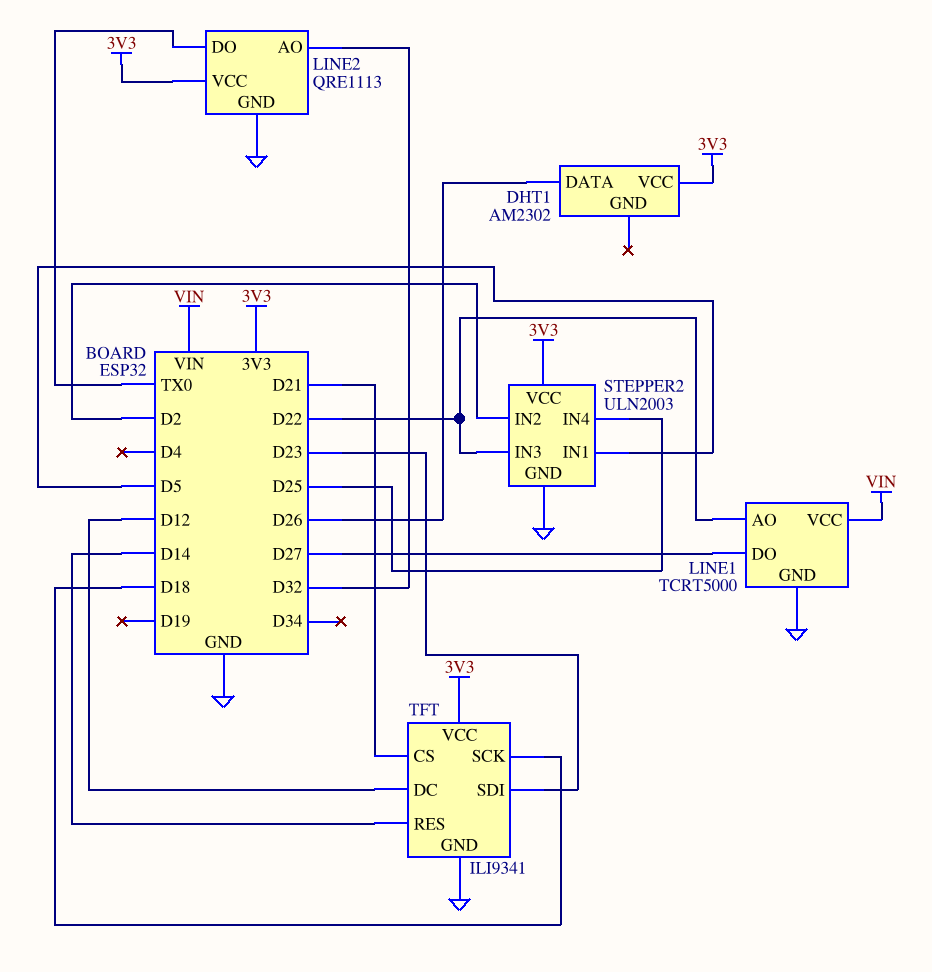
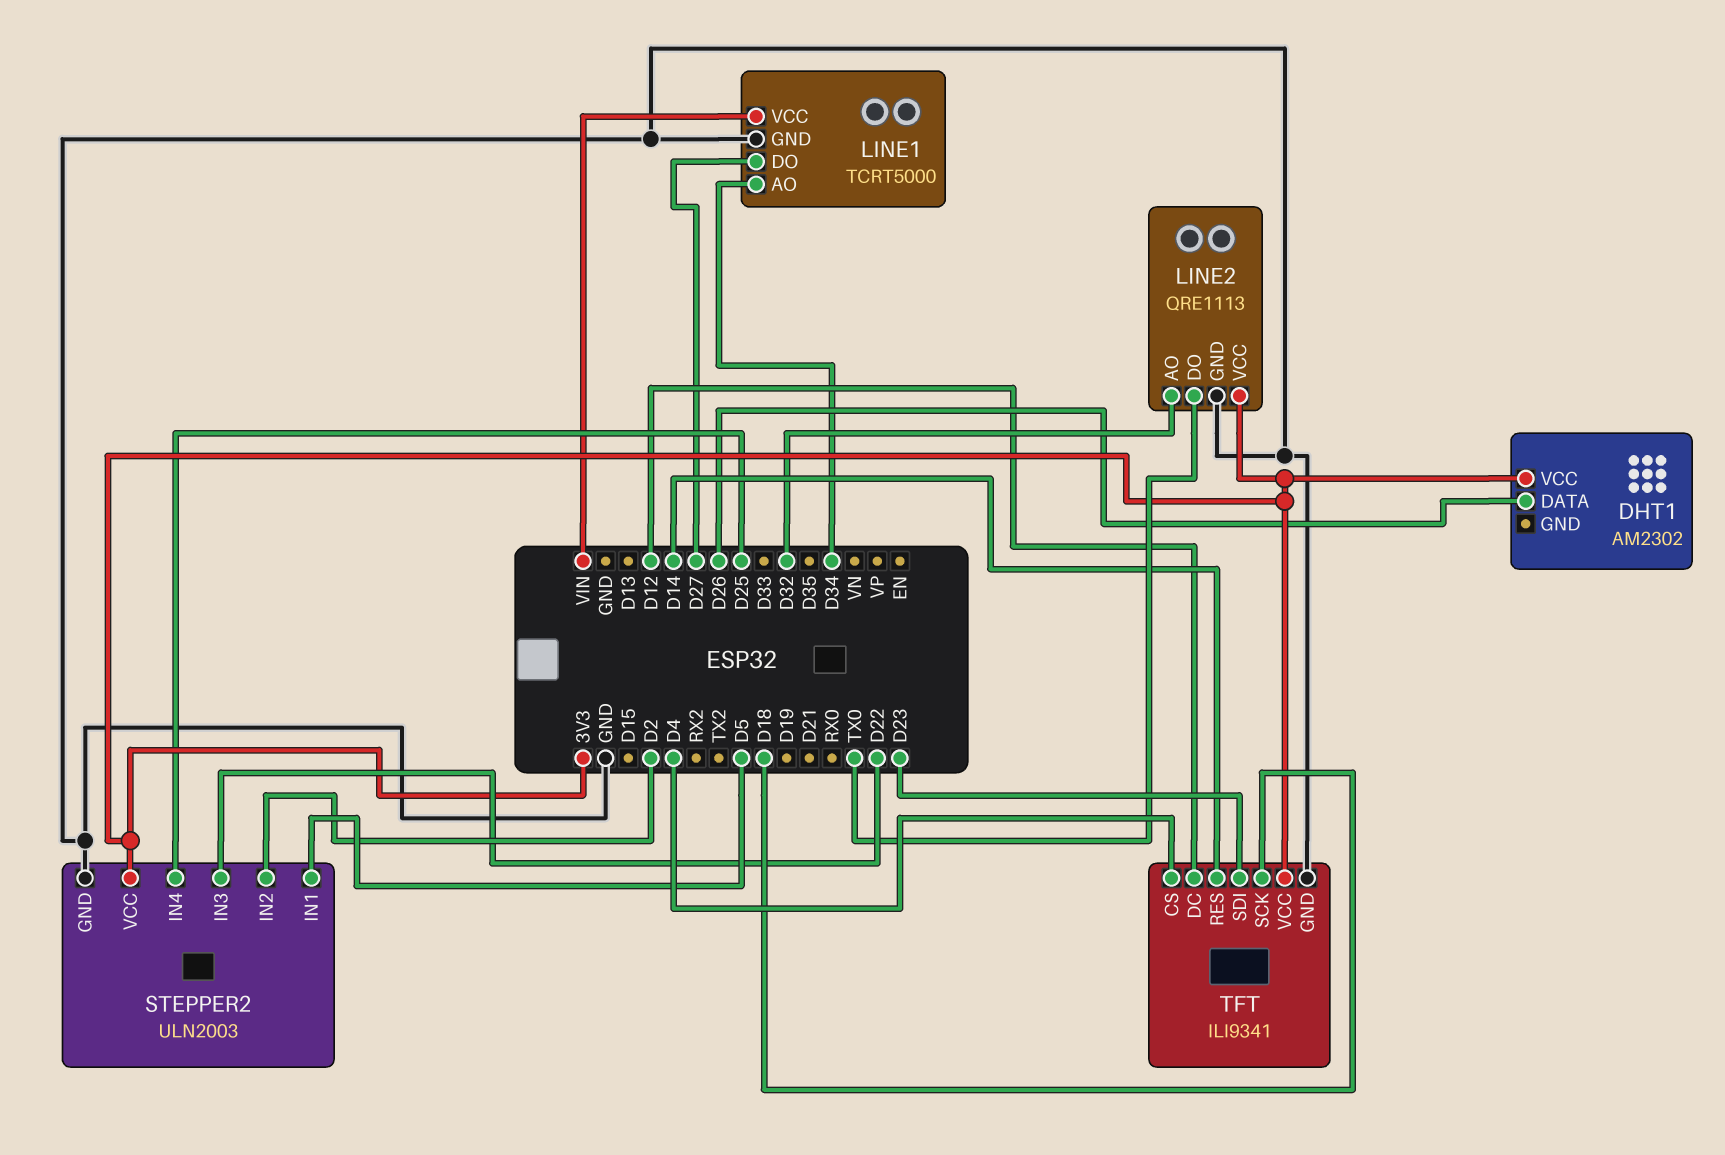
LINE1 pin AO: D22 -> D34
TFT pin CS: D21 -> D4

